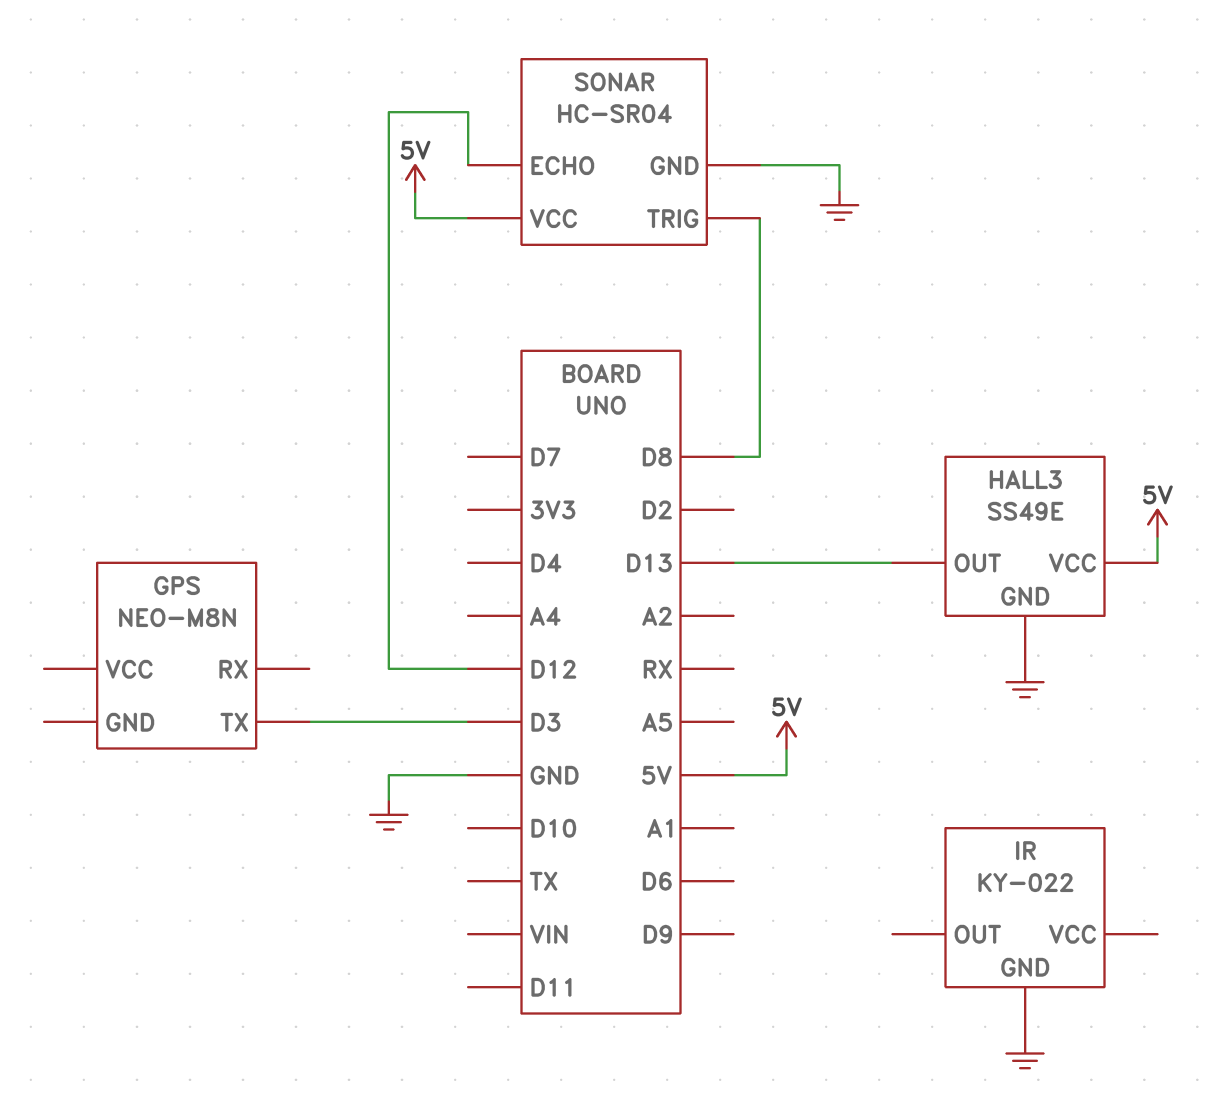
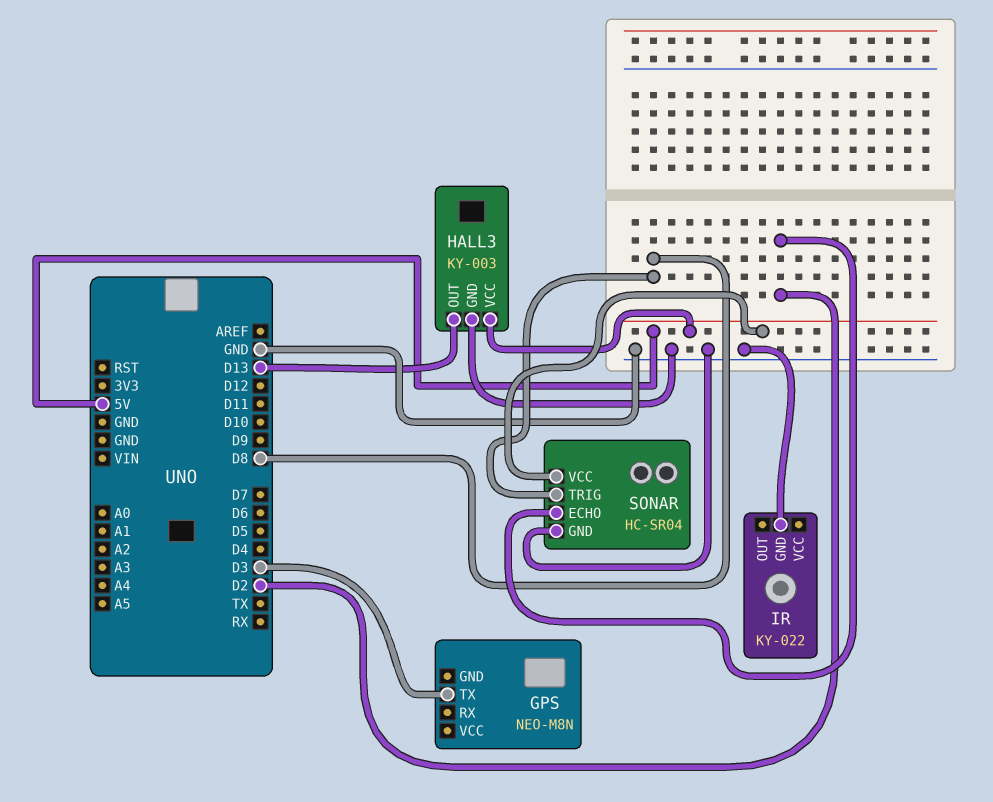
HALL3: SS49E -> KY-003
SONAR pin ECHO: D12 -> D2

